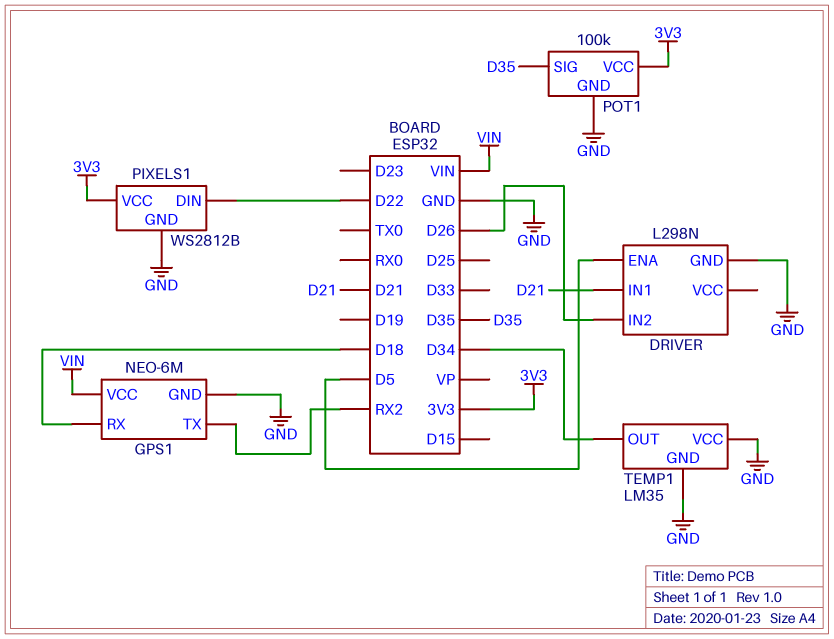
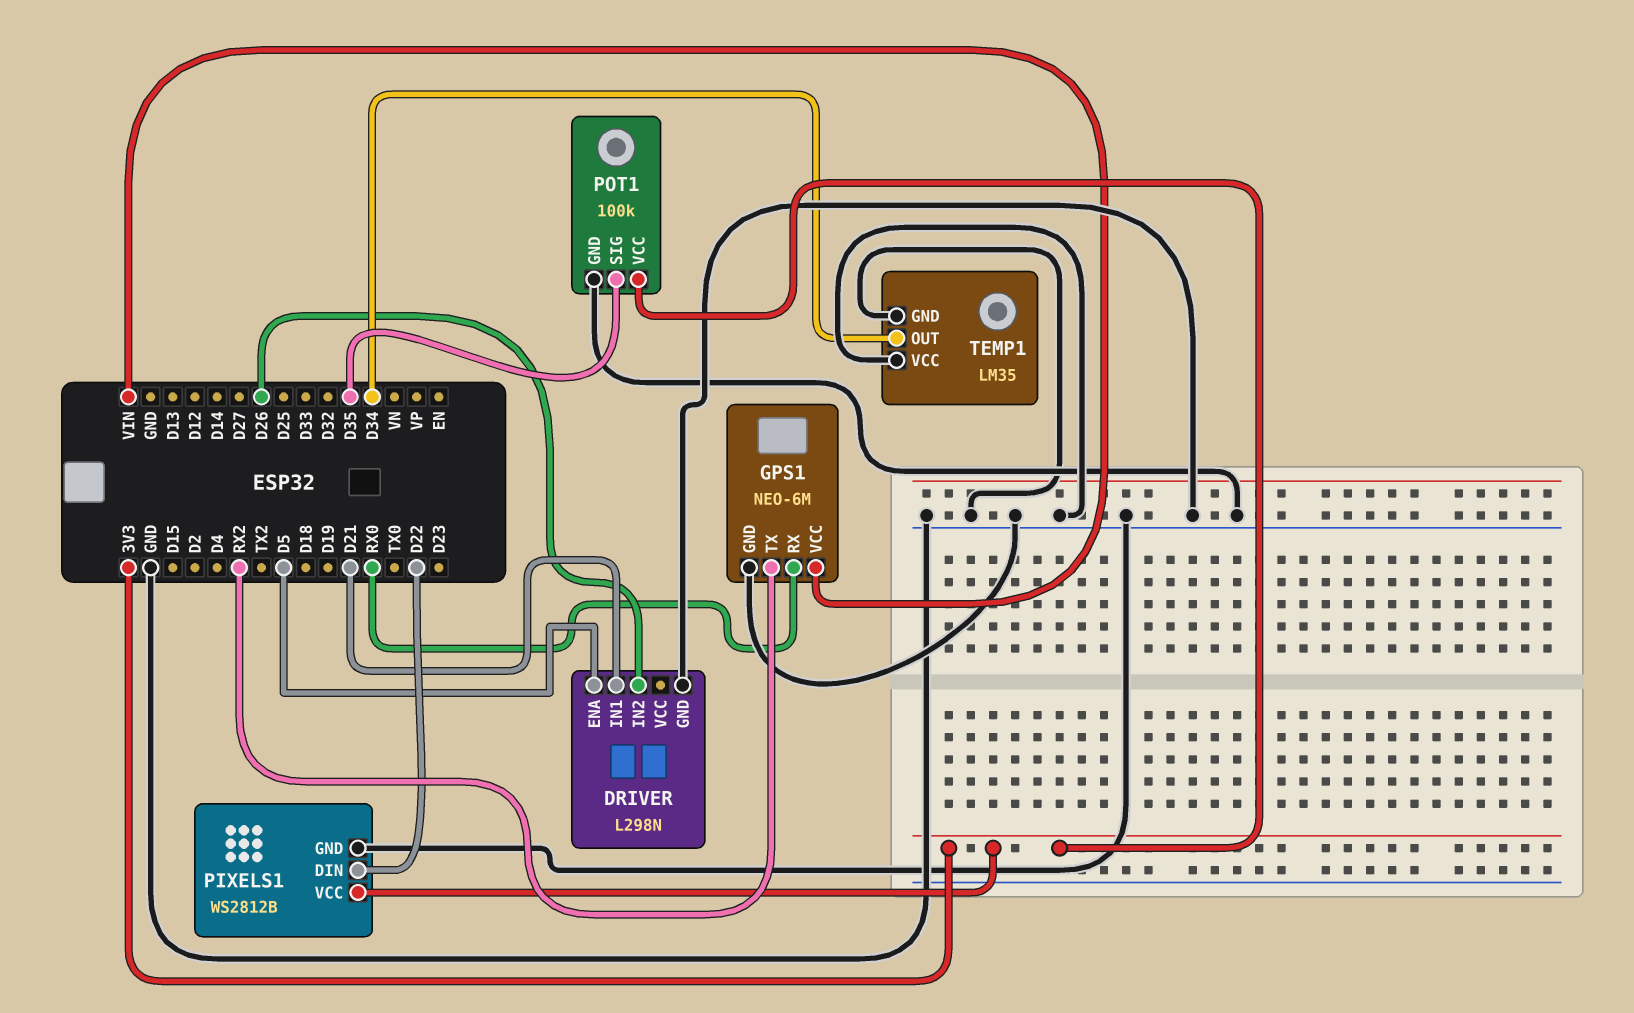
GPS1 pin RX: D18 -> RX0

